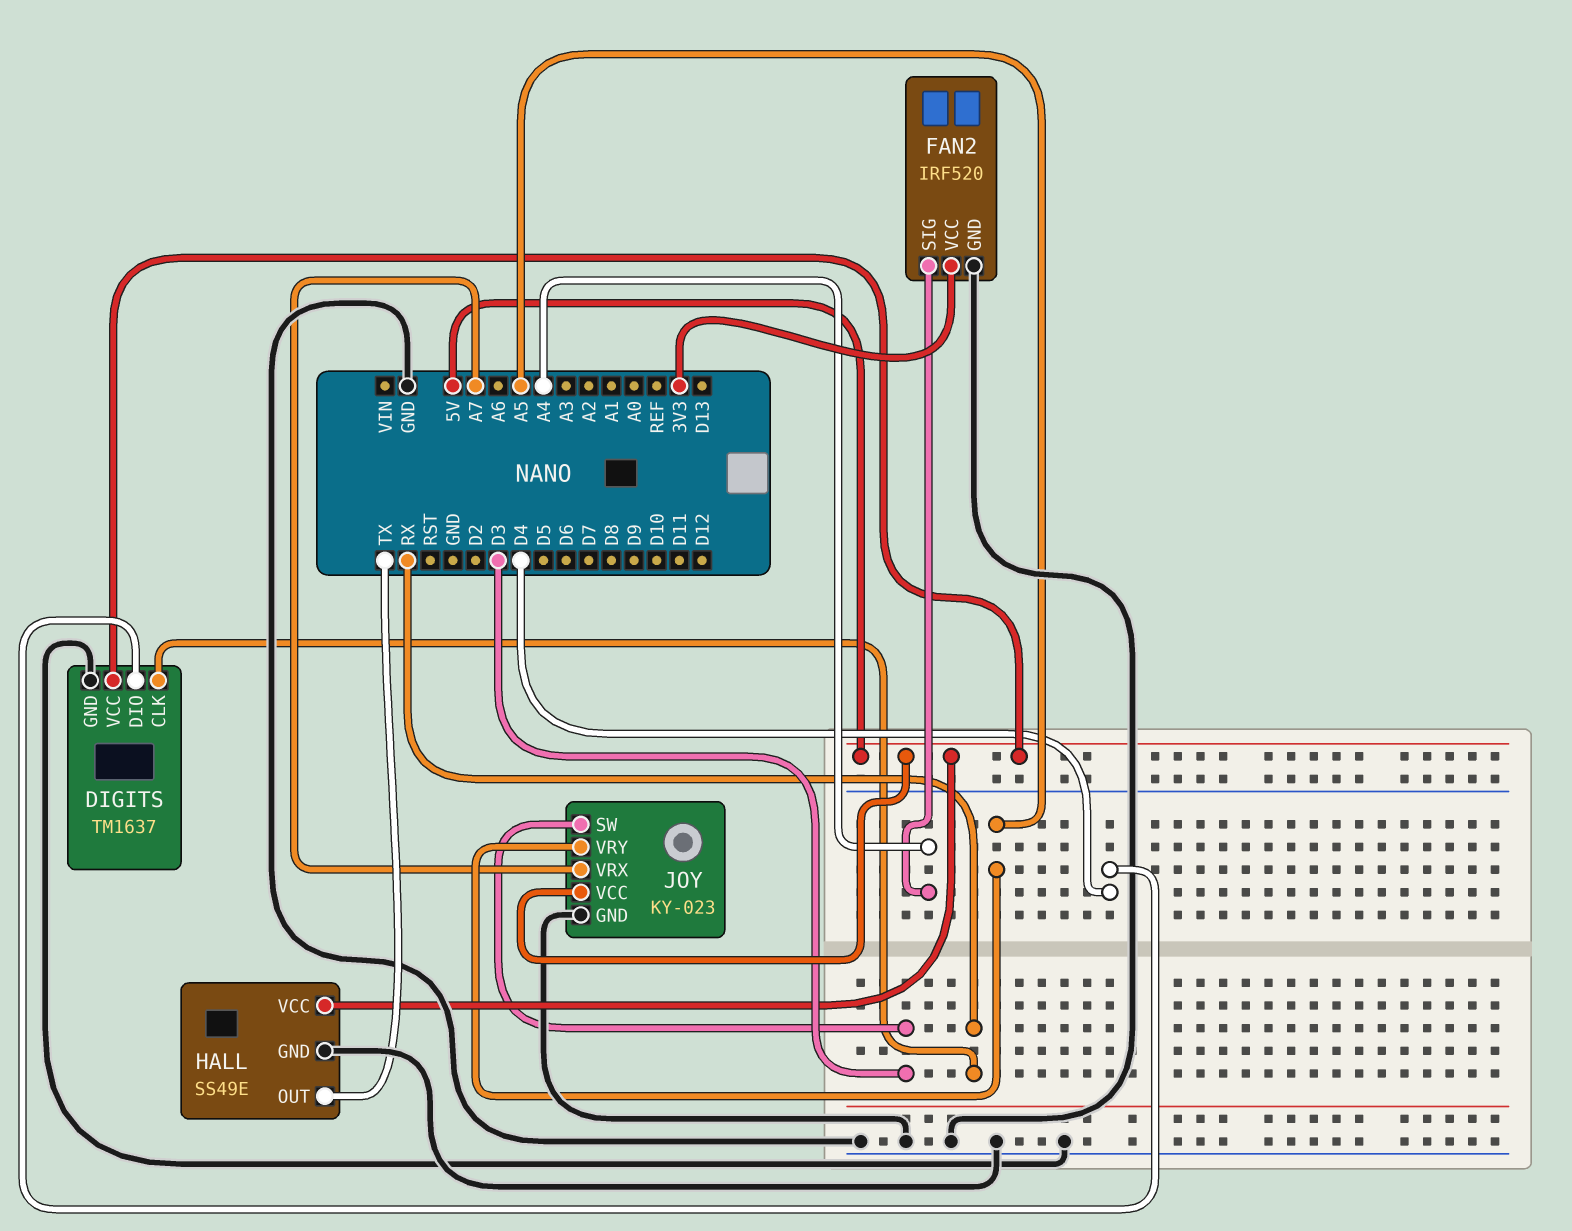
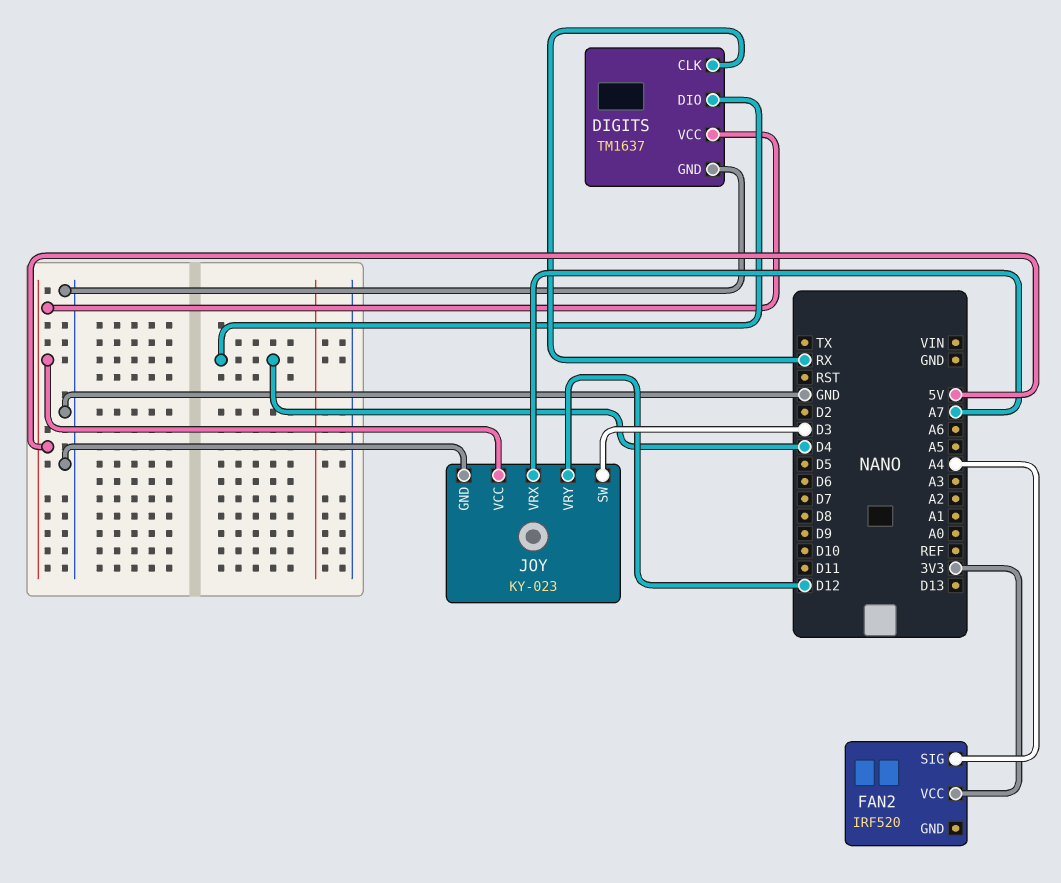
FAN2 pin GND: GND -> none
HALL: SS49E -> none
HALL pin GND: GND -> none
HALL pin OUT: TX -> none
HALL pin VCC: 5V -> none
JOY pin VRY: A5 -> D12

